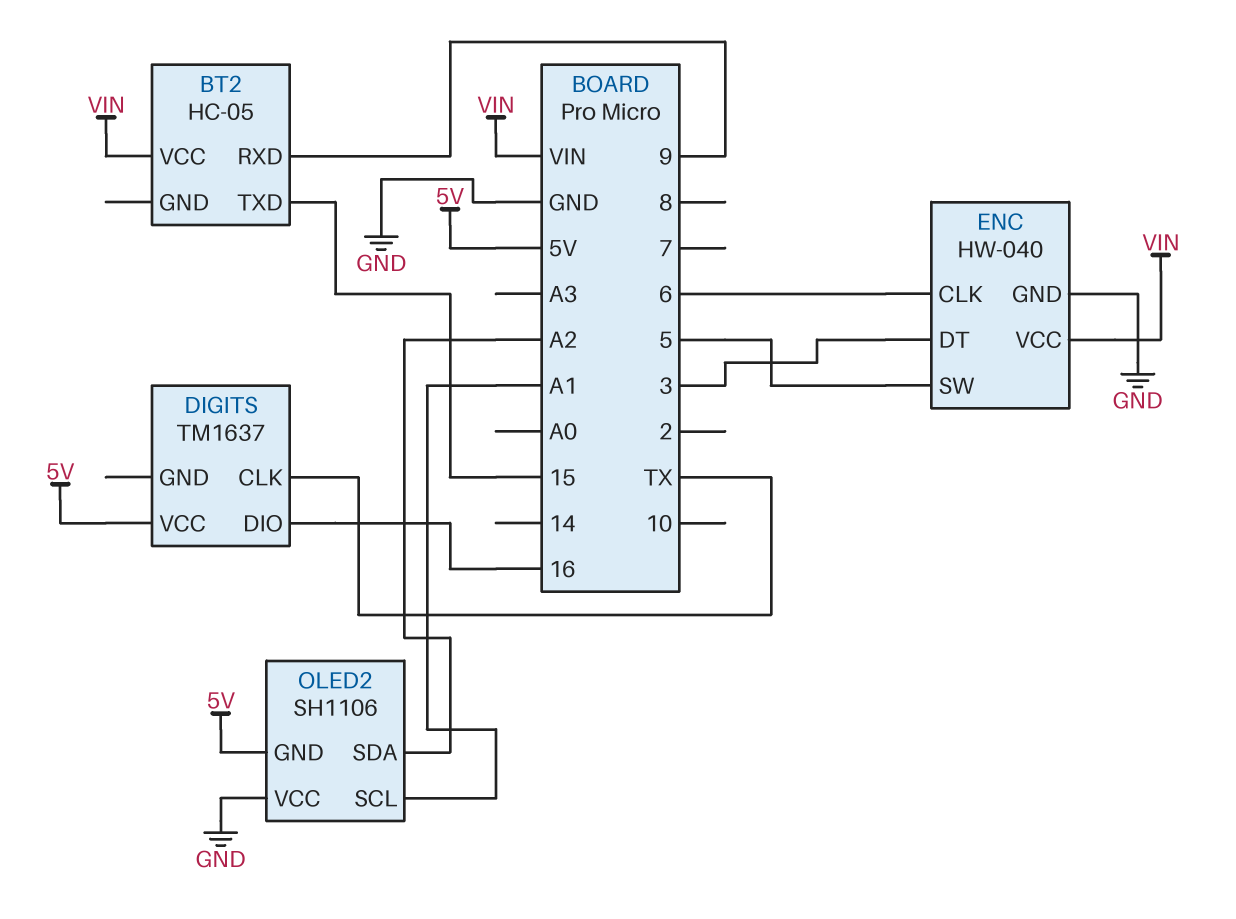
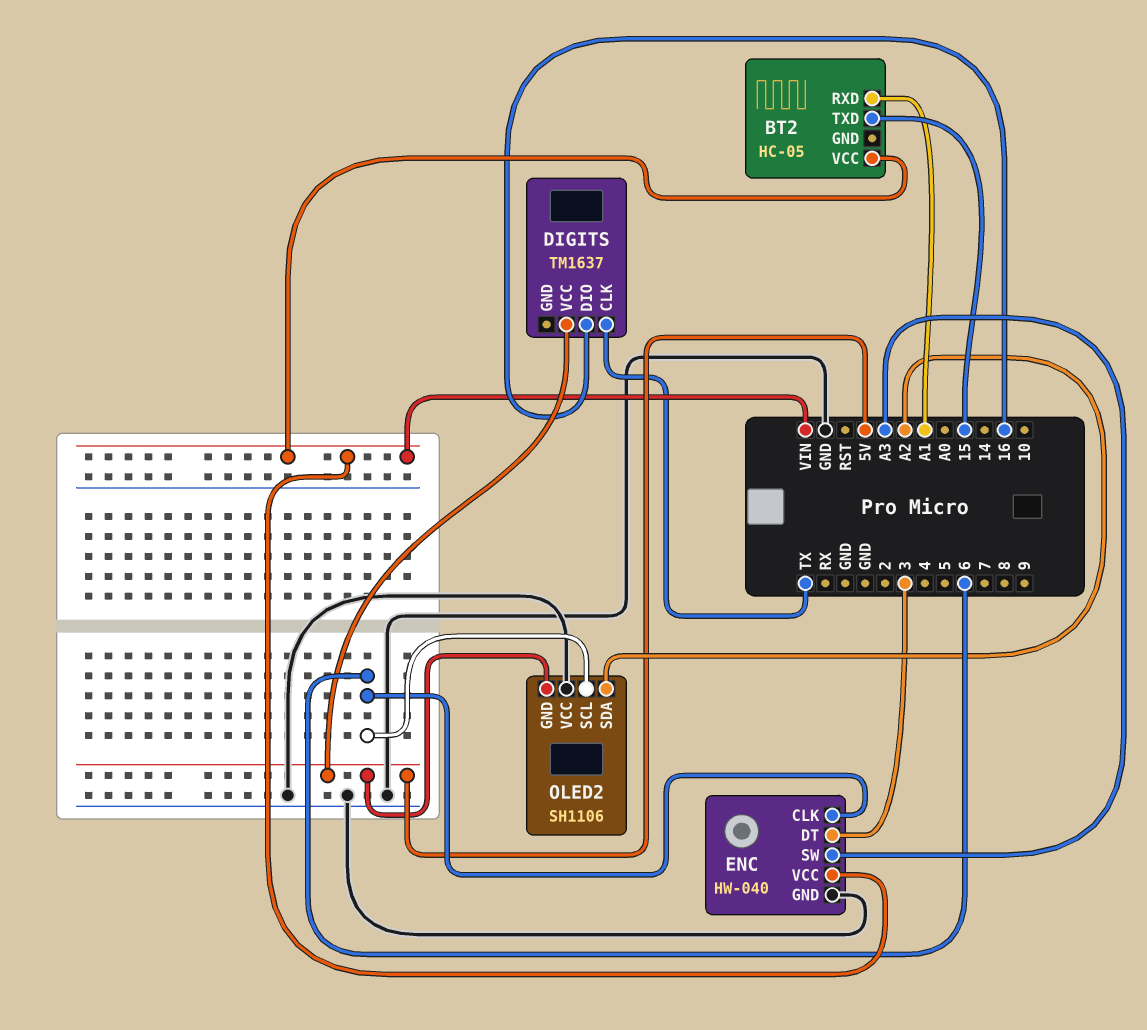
BT2 pin RXD: 9 -> A1
ENC pin SW: 5 -> A3
OLED2 pin SCL: A1 -> 6

